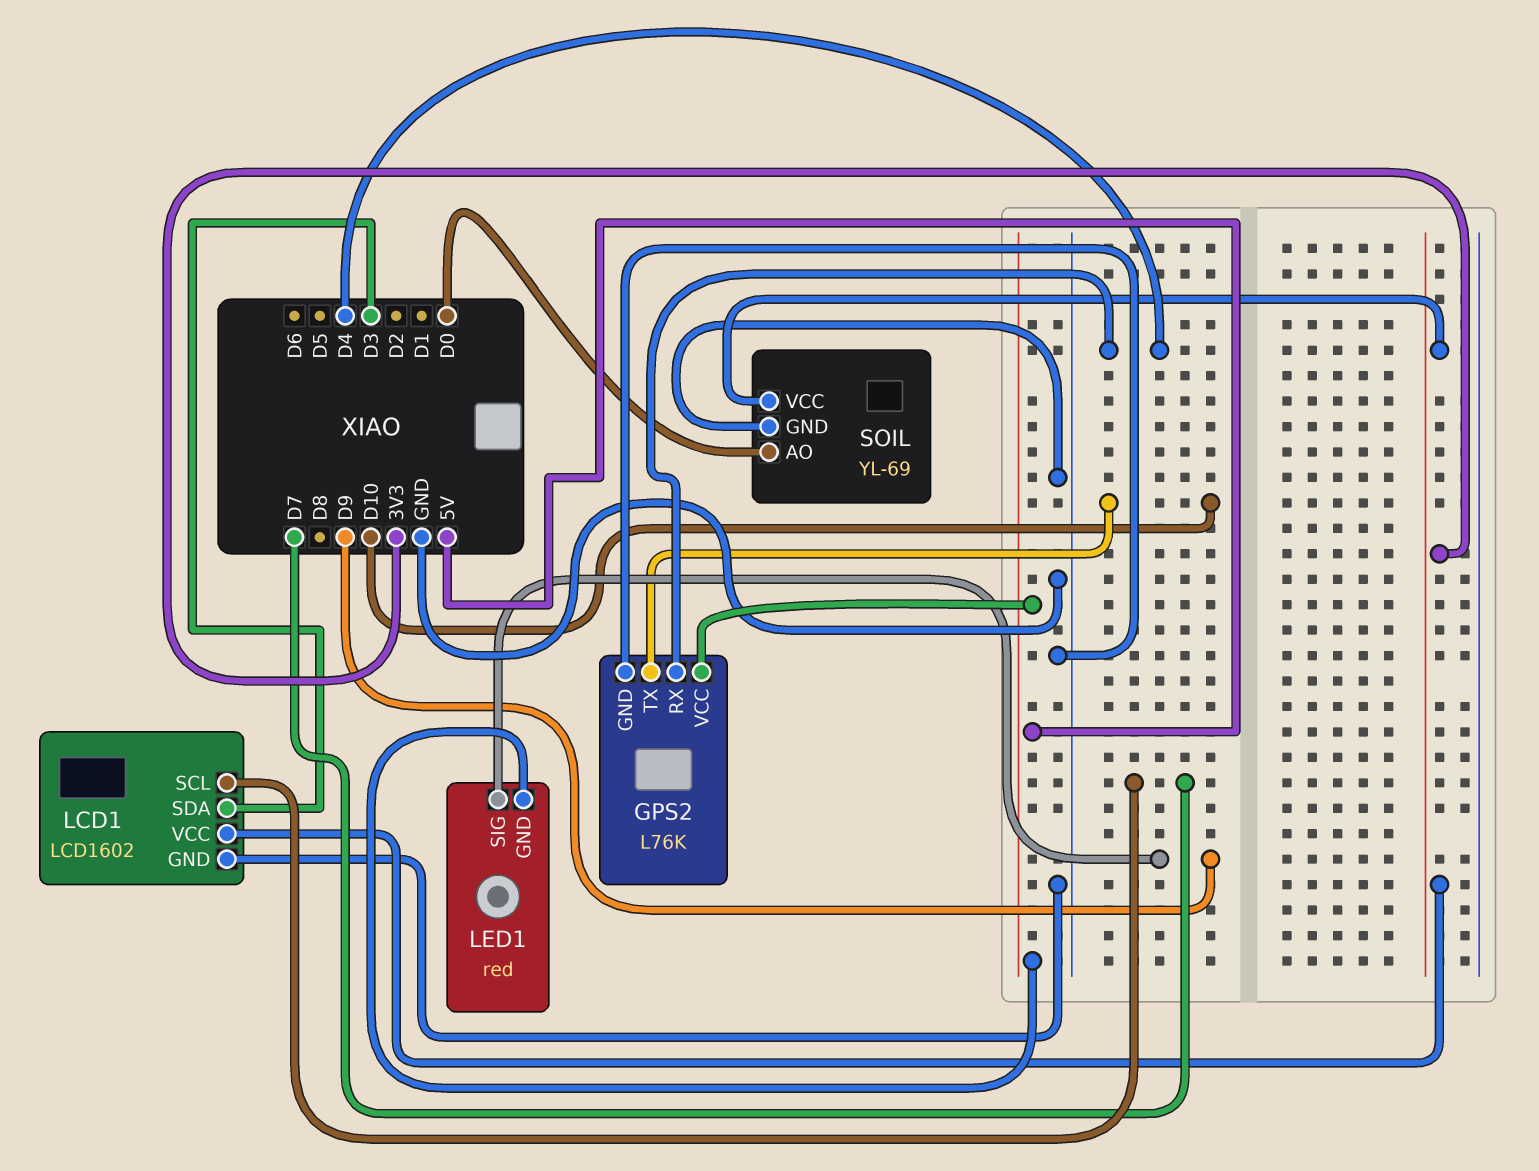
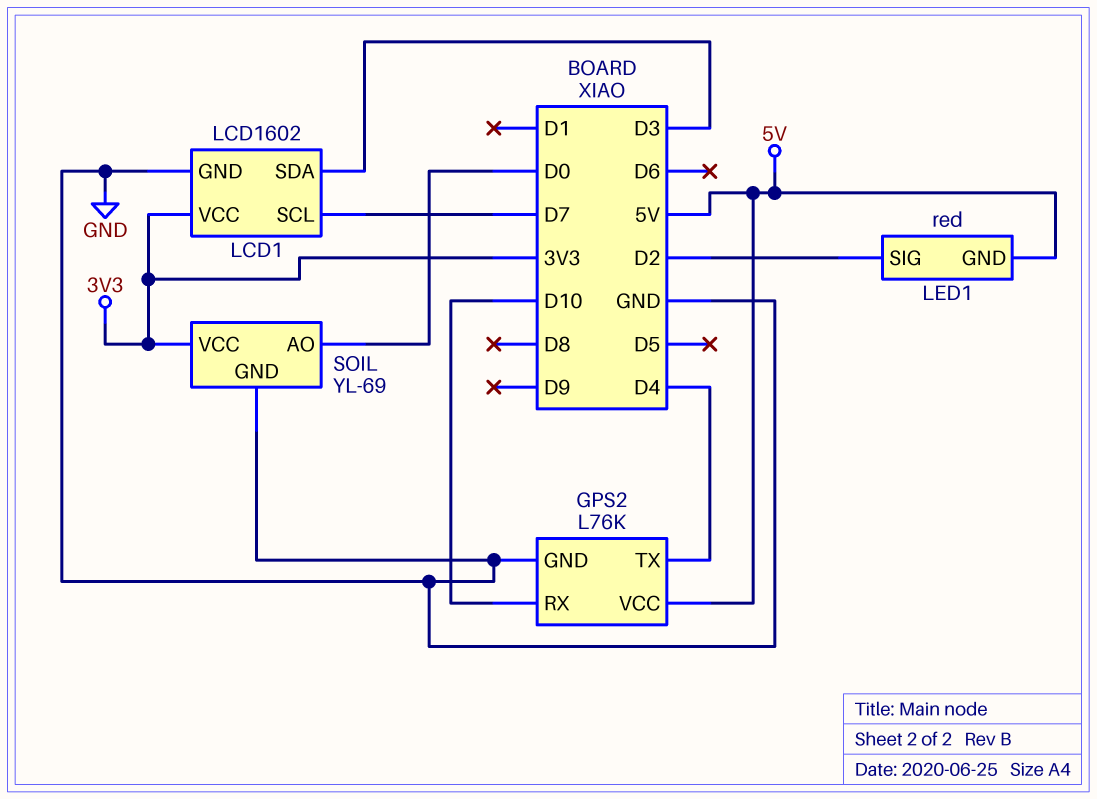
GPS2 pin RX: D4 -> D10
GPS2 pin TX: D10 -> D4
LED1 pin SIG: D9 -> D2

